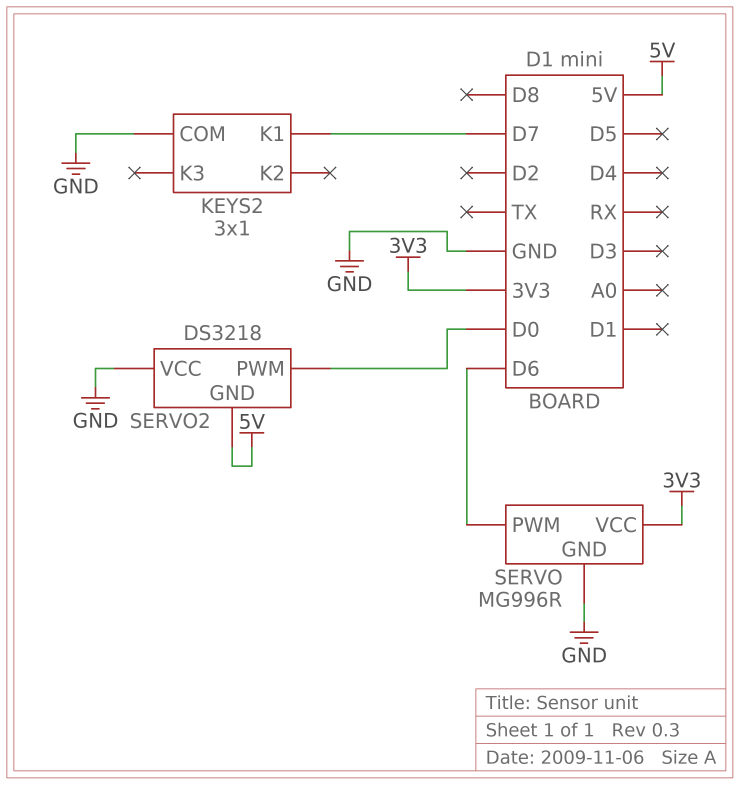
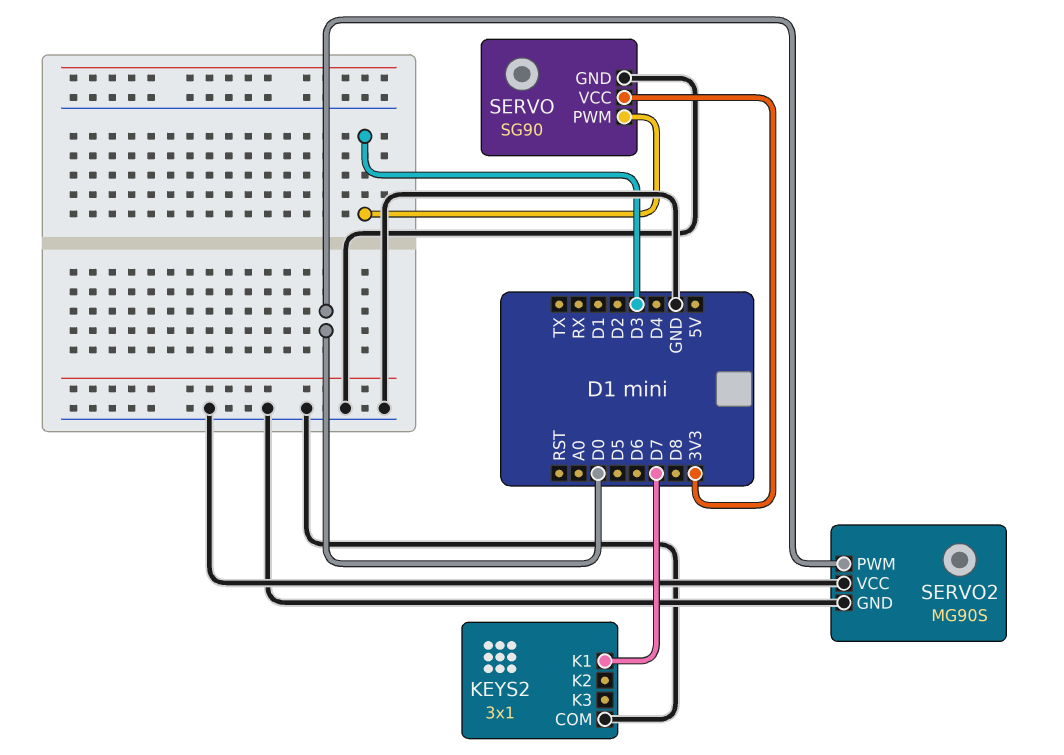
SERVO: MG996R -> SG90
SERVO pin PWM: D6 -> D3
SERVO2: DS3218 -> MG90S
SERVO2 pin GND: 5V -> GND

